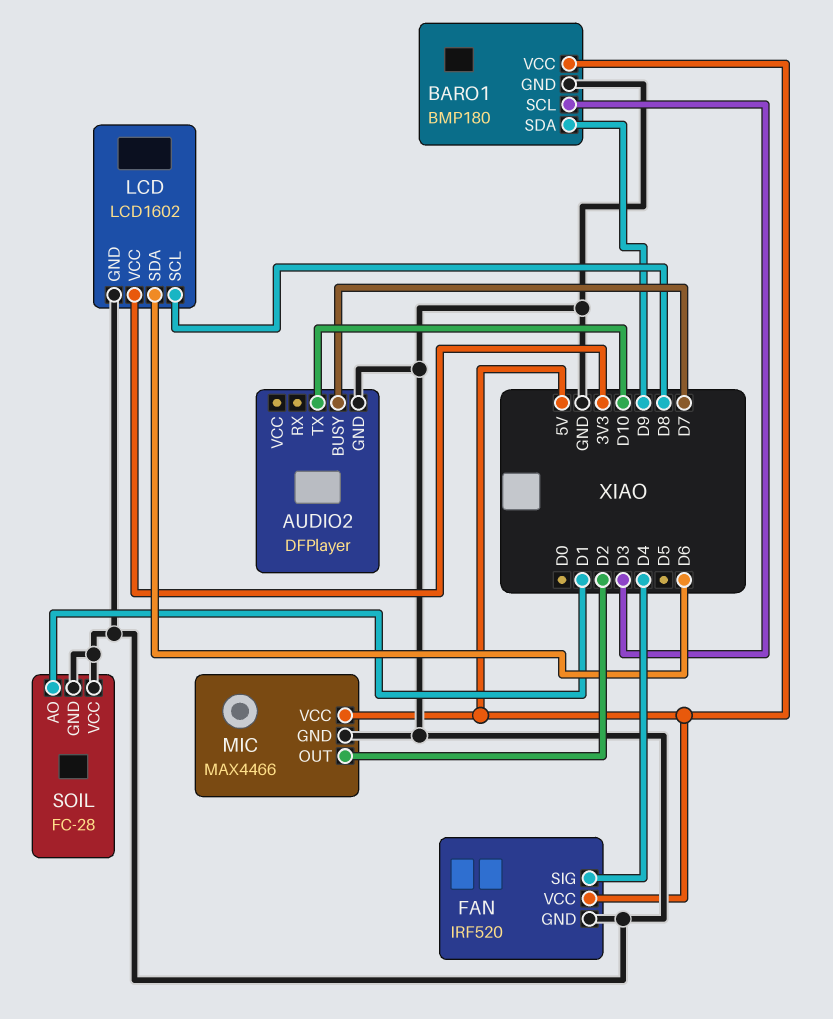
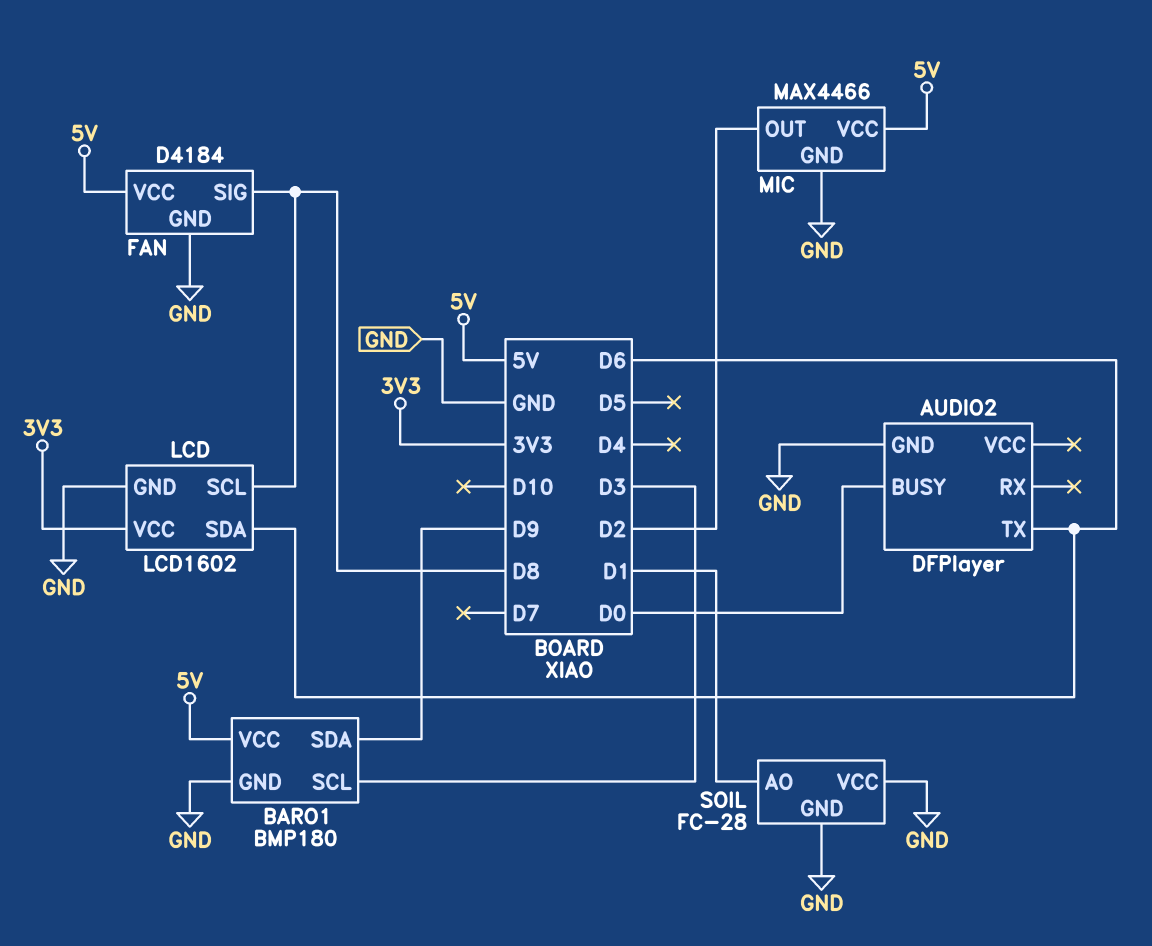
AUDIO2 pin BUSY: D7 -> D0
AUDIO2 pin TX: D10 -> D6
FAN: IRF520 -> D4184
FAN pin SIG: D4 -> D8

